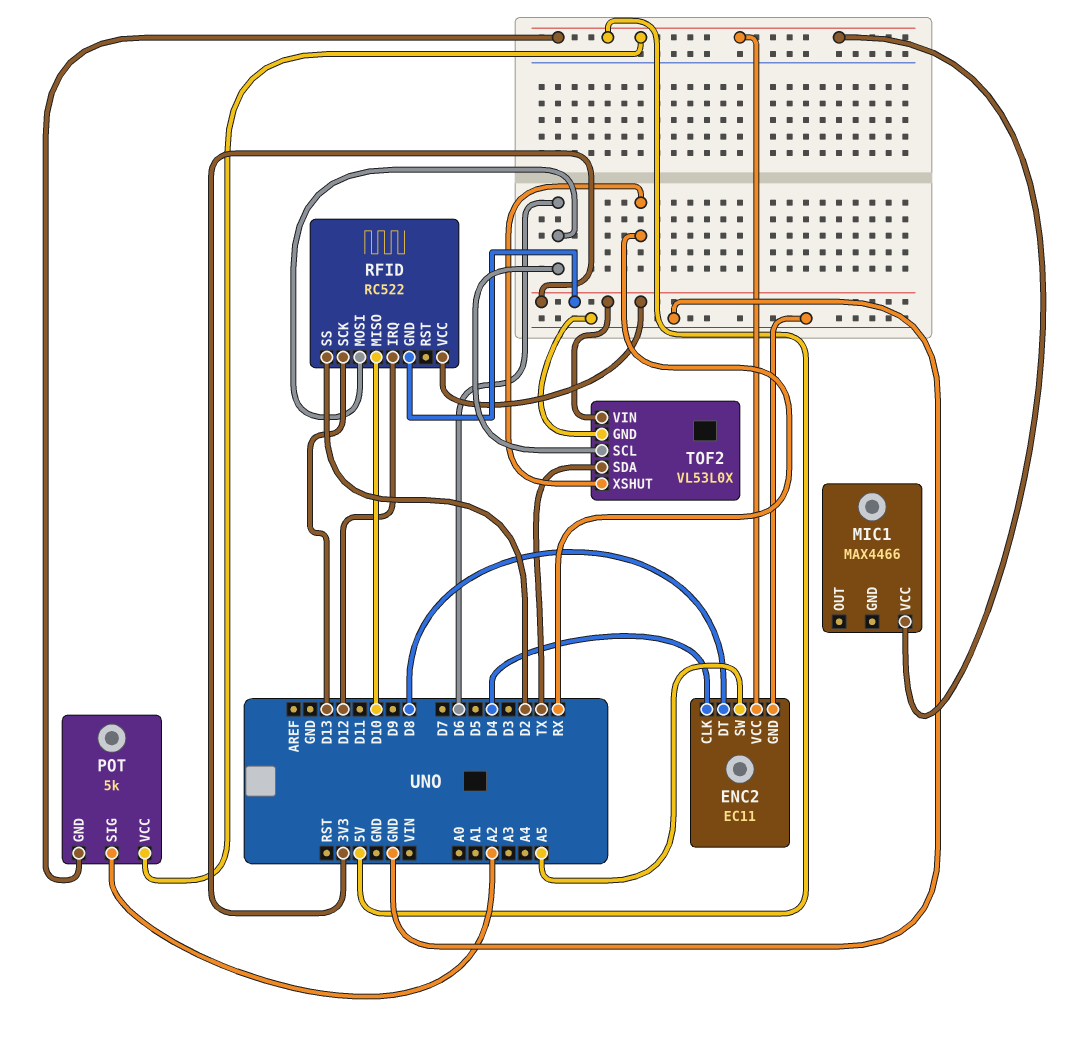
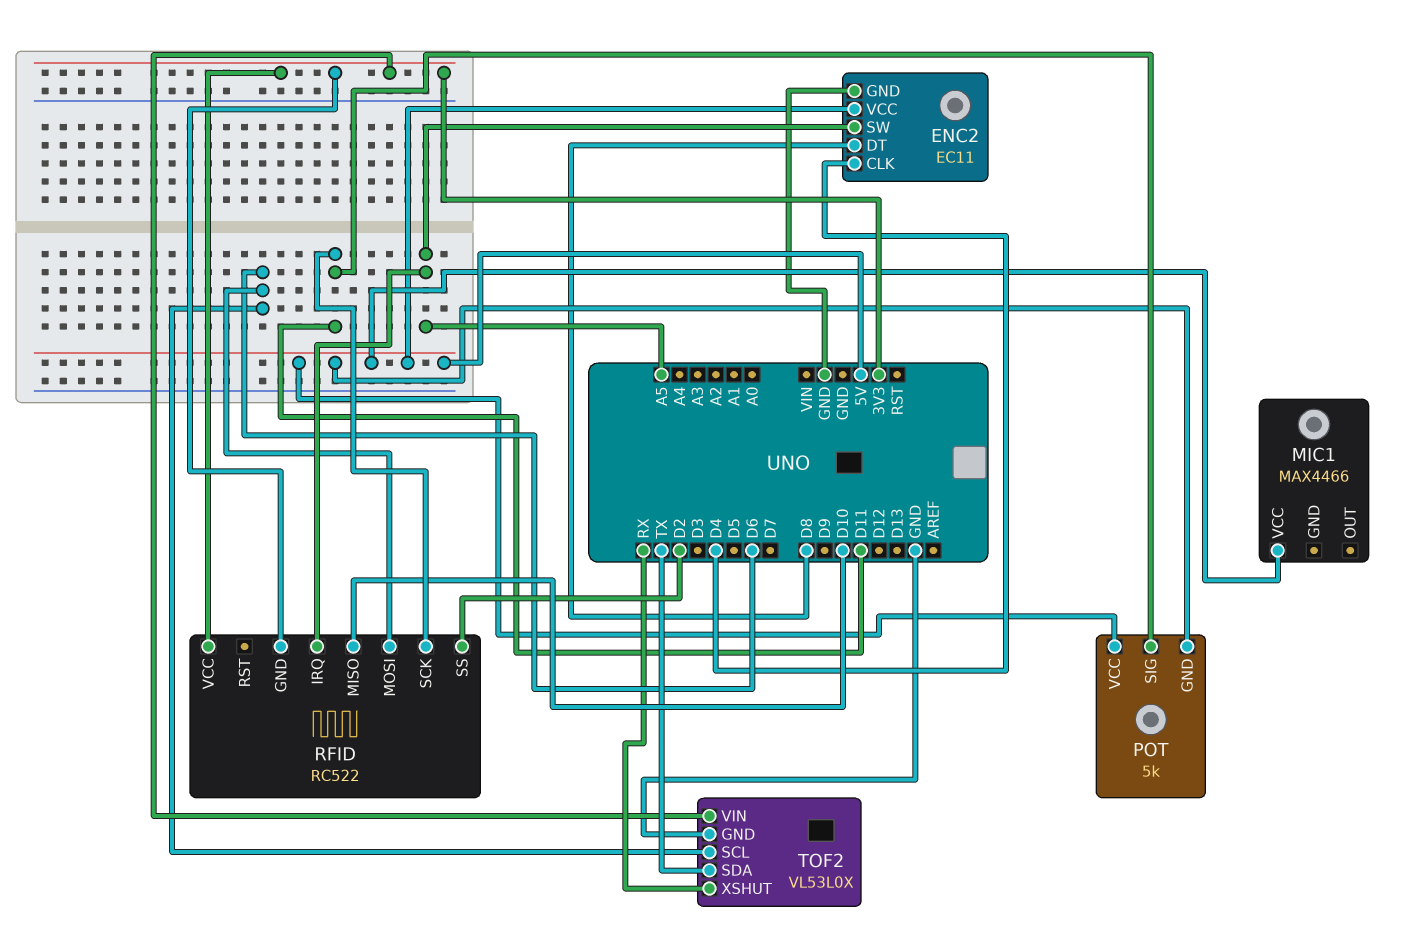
POT pin SIG: A2 -> D11
RFID pin IRQ: D12 -> A5
RFID pin SCK: D13 -> D11

